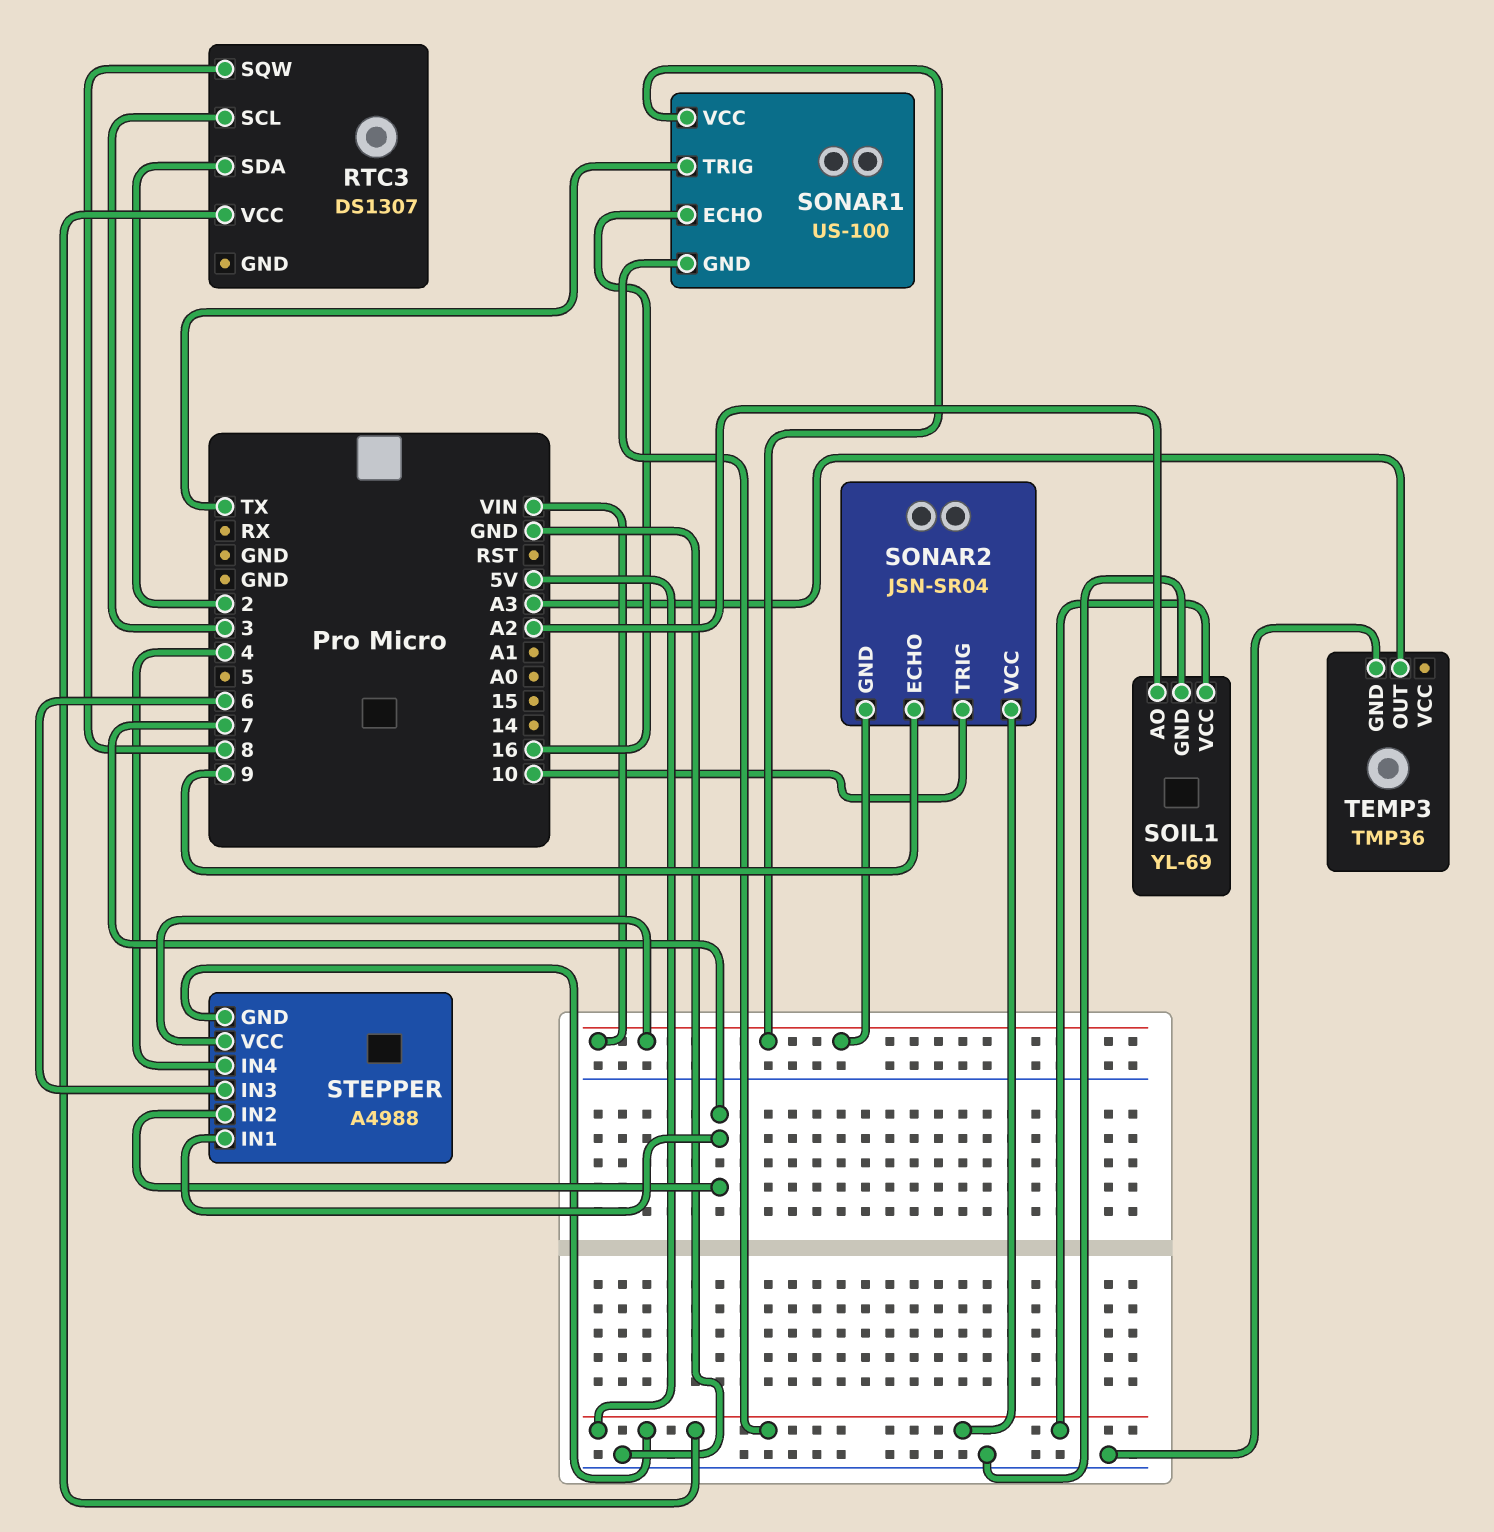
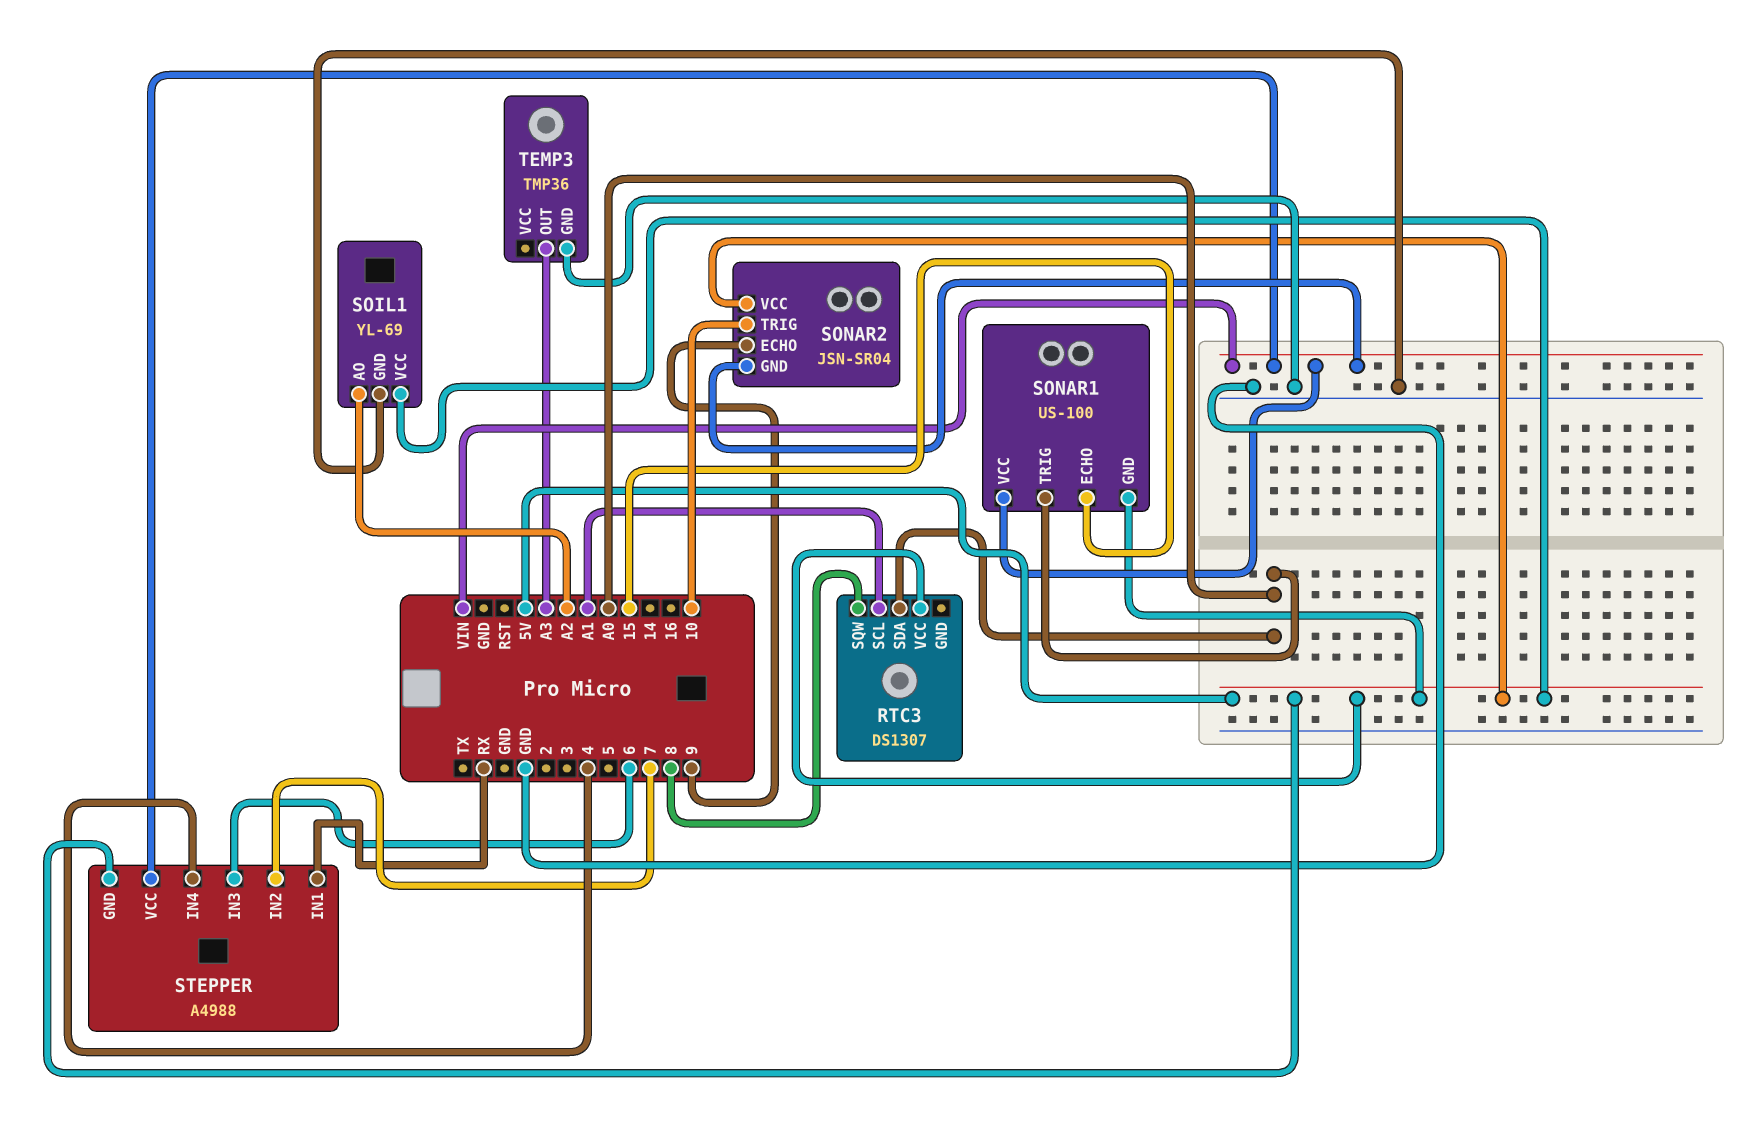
RTC3 pin SCL: 3 -> A1
RTC3 pin SDA: 2 -> A0
SONAR1 pin ECHO: 16 -> 15
SONAR1 pin TRIG: TX -> A0
STEPPER pin IN1: 7 -> RX

